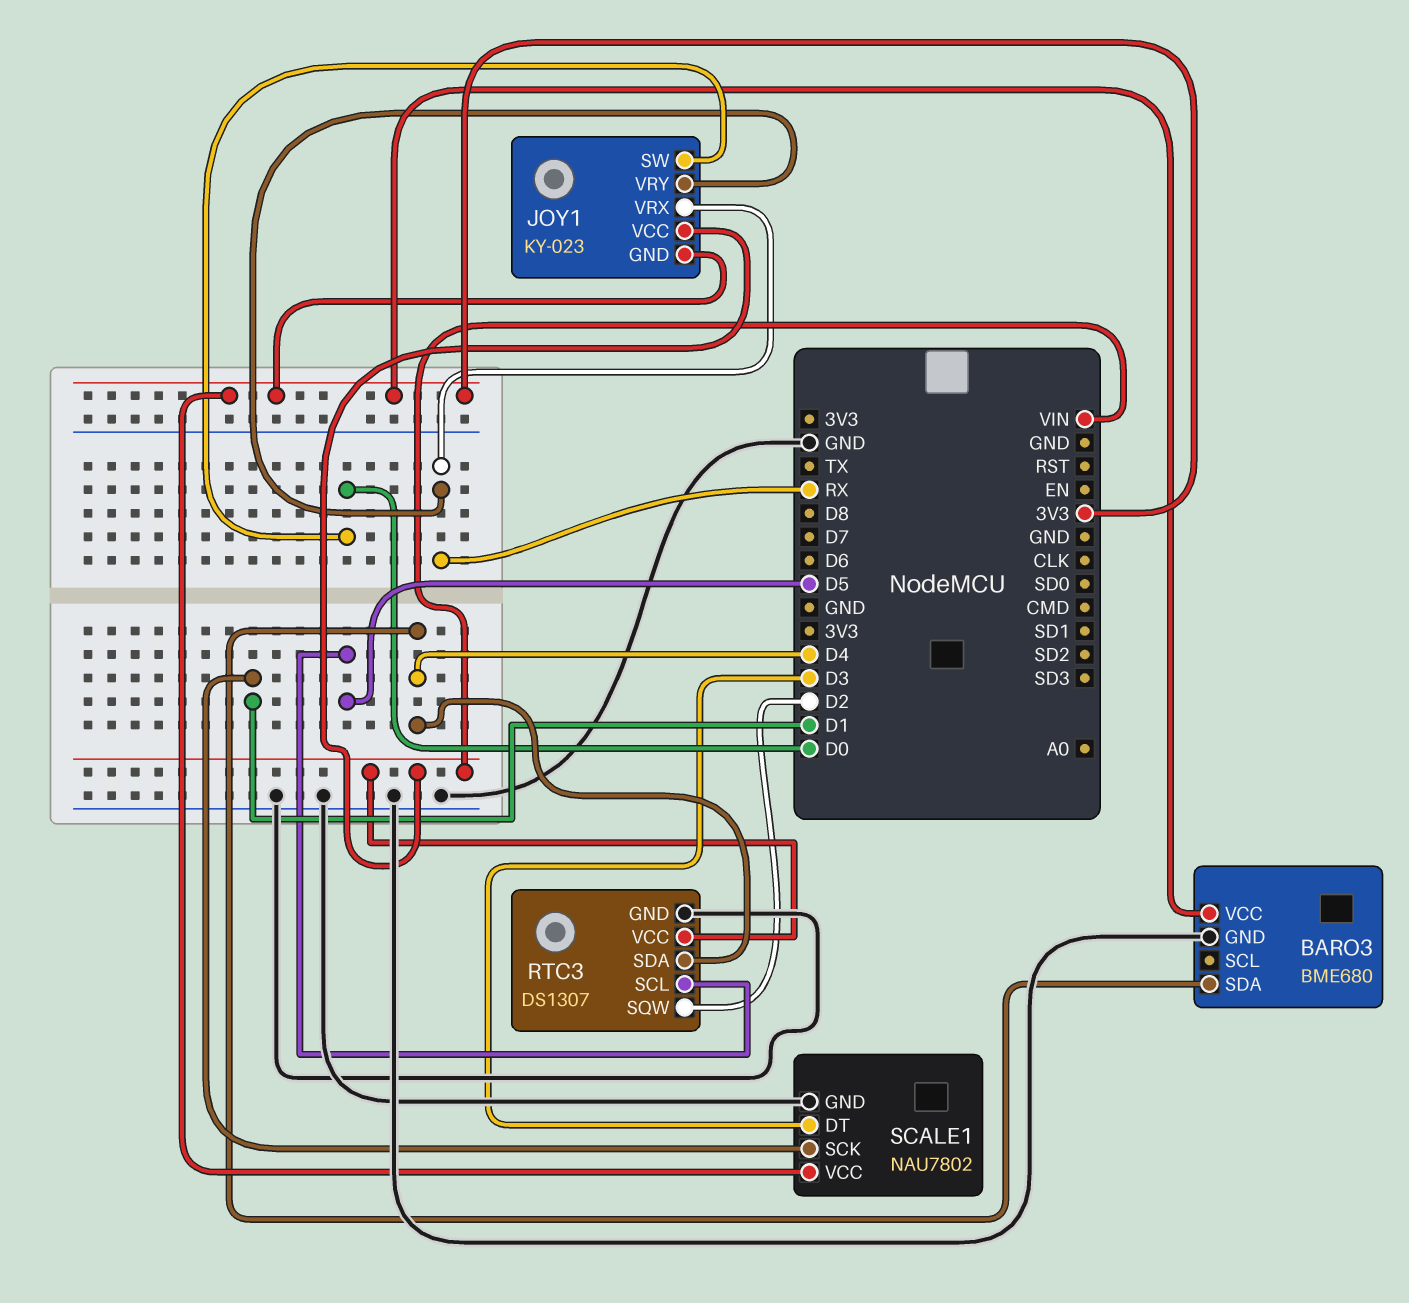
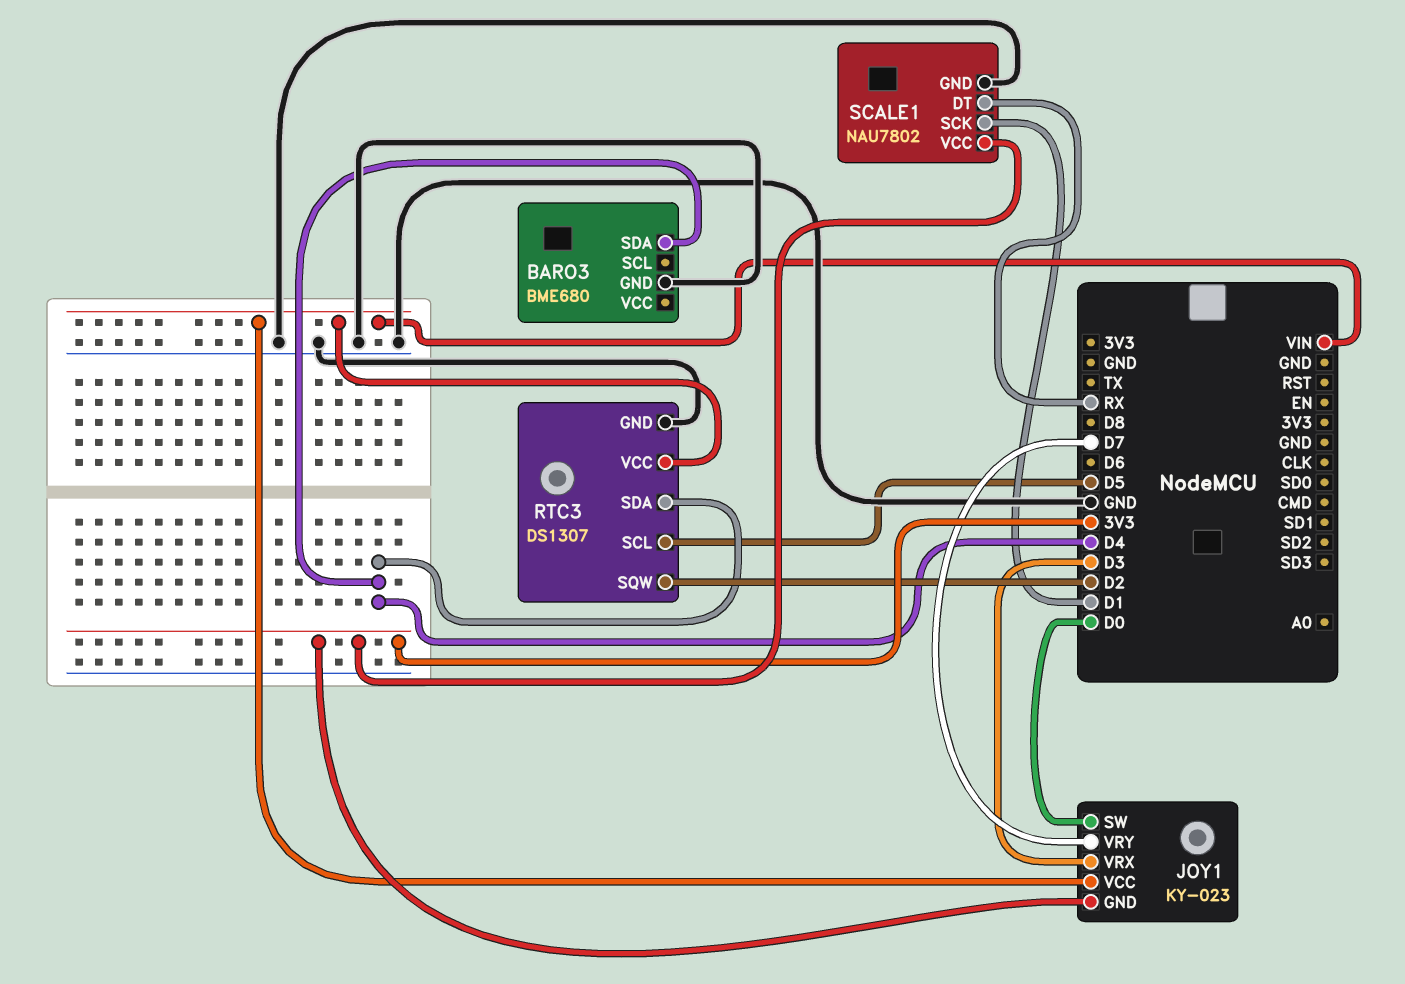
BARO3 pin VCC: 3V3 -> none
JOY1 pin VRX: RX -> D3
JOY1 pin VRY: RX -> D7
SCALE1 pin DT: D3 -> RX

